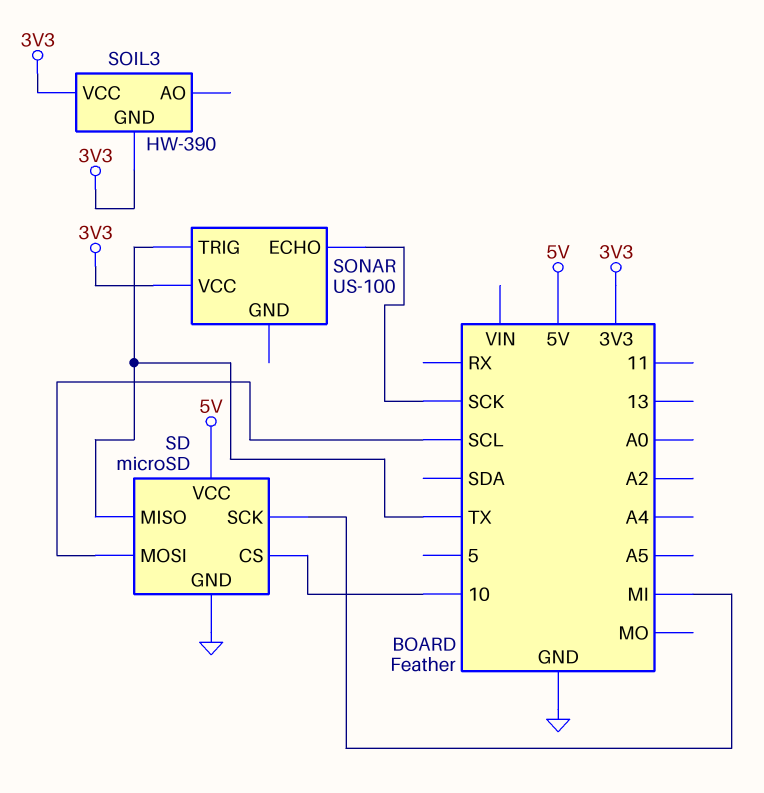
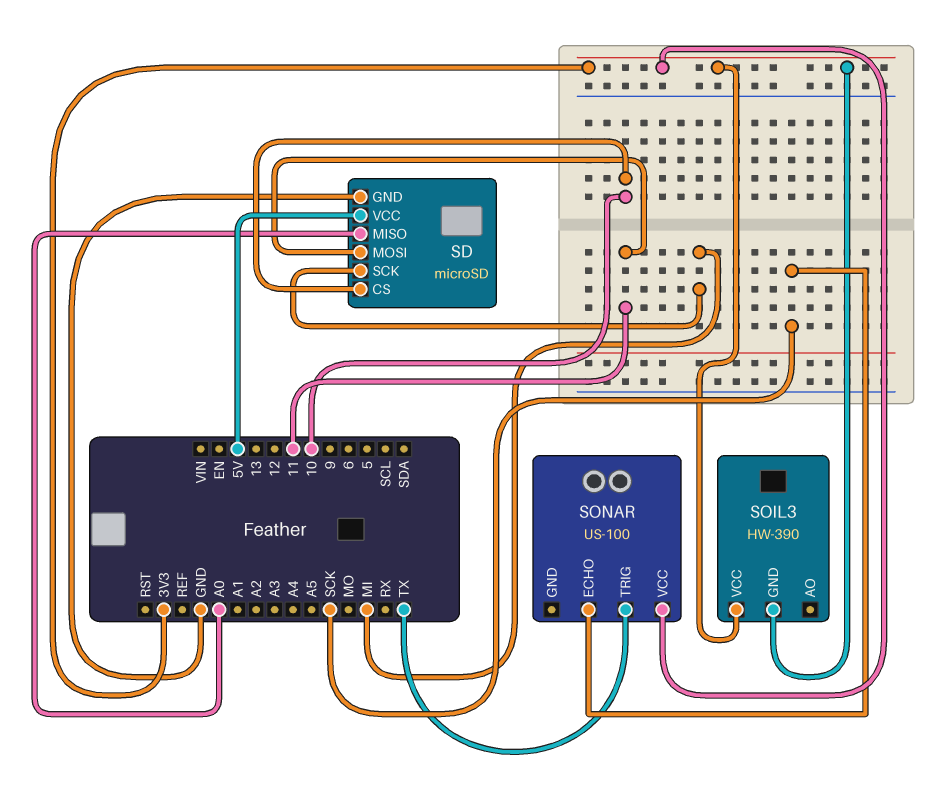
SD pin MISO: TX -> A0
SD pin MOSI: SCL -> 11

